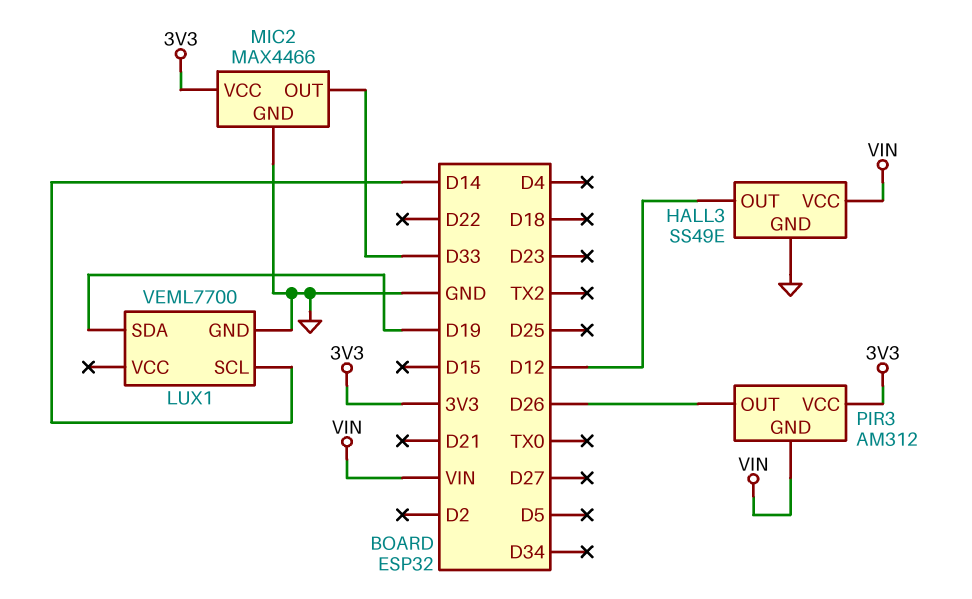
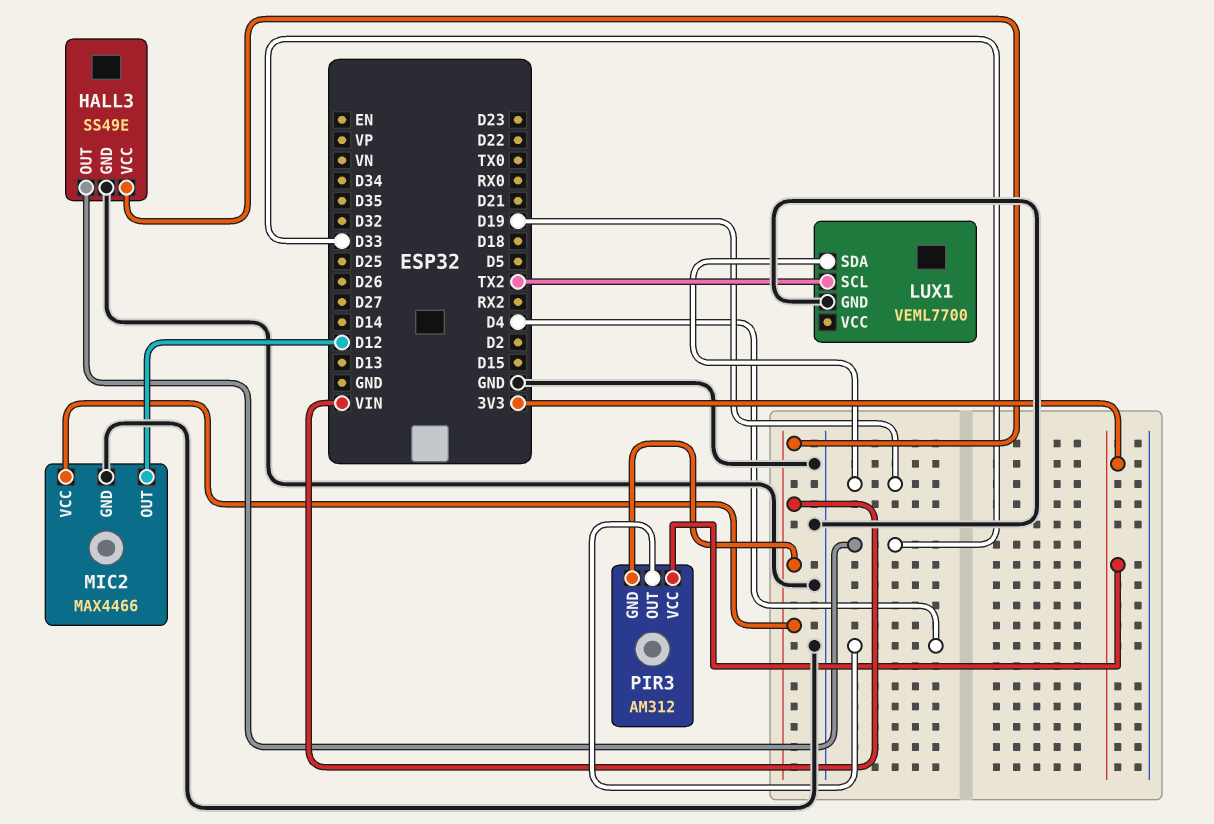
HALL3 pin OUT: D12 -> D33
LUX1 pin SCL: D14 -> TX2
MIC2 pin OUT: D33 -> D12
MIC2 pin VCC: 3V3 -> VIN
PIR3 pin OUT: D26 -> D4

